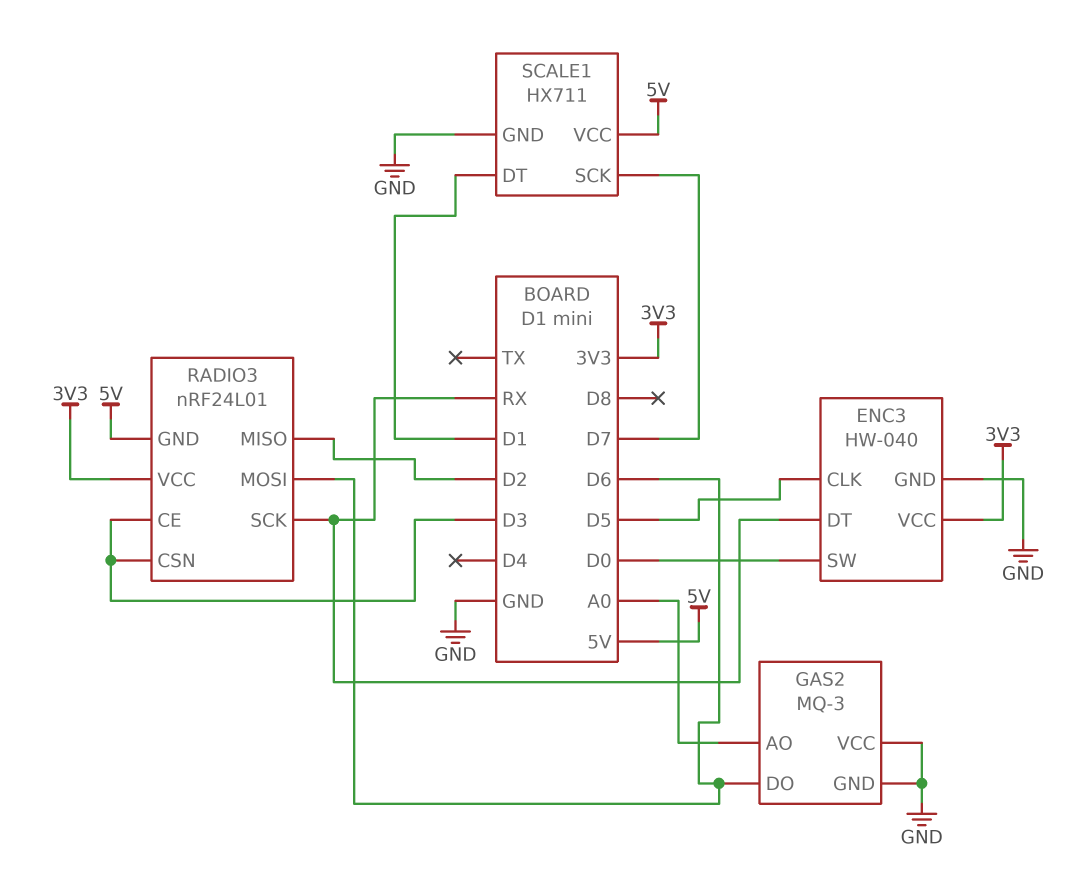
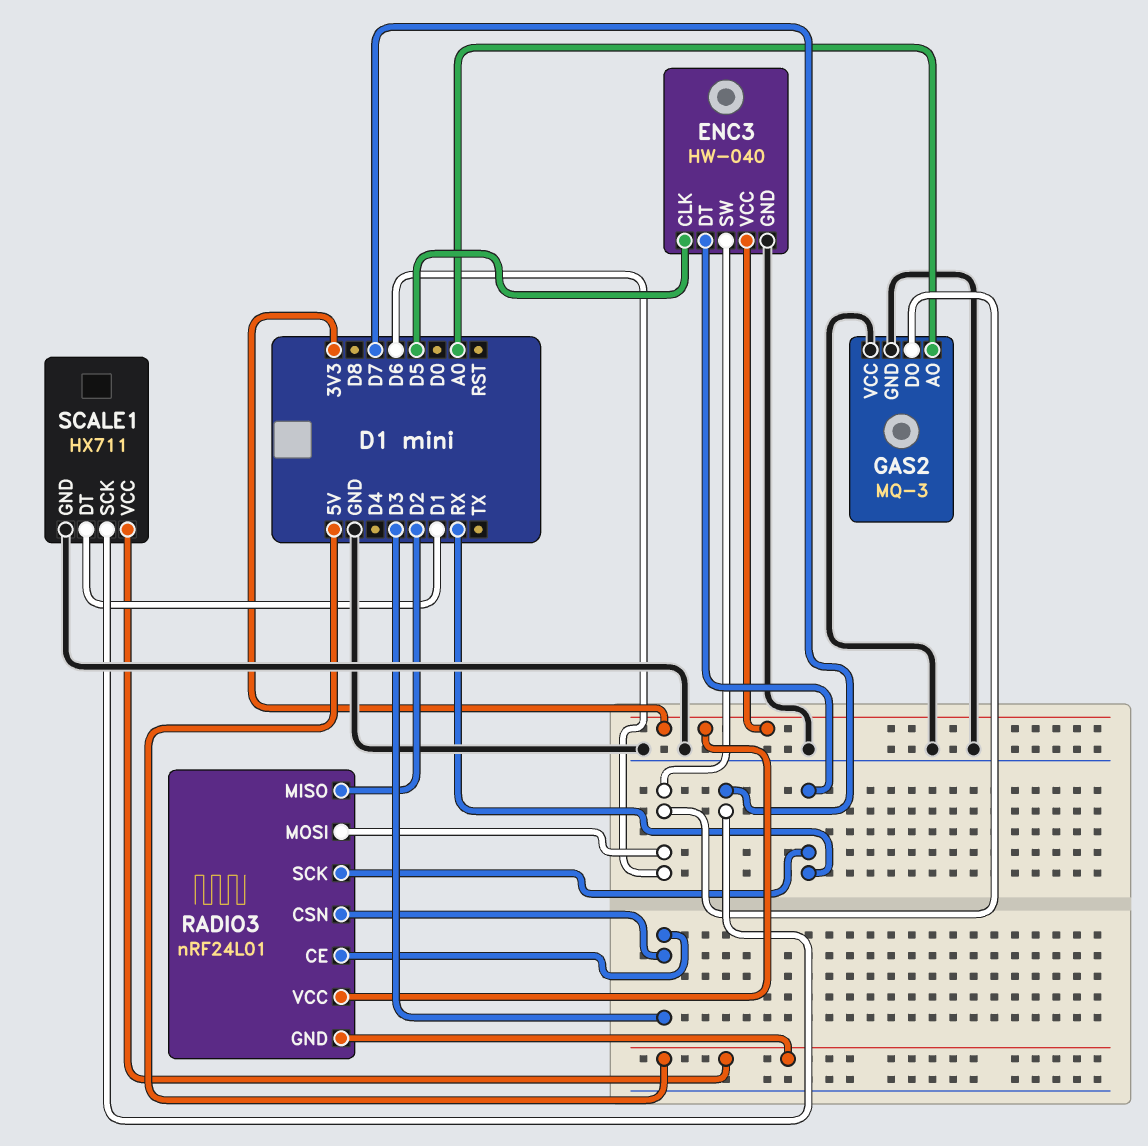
ENC3 pin SW: D0 -> D6

